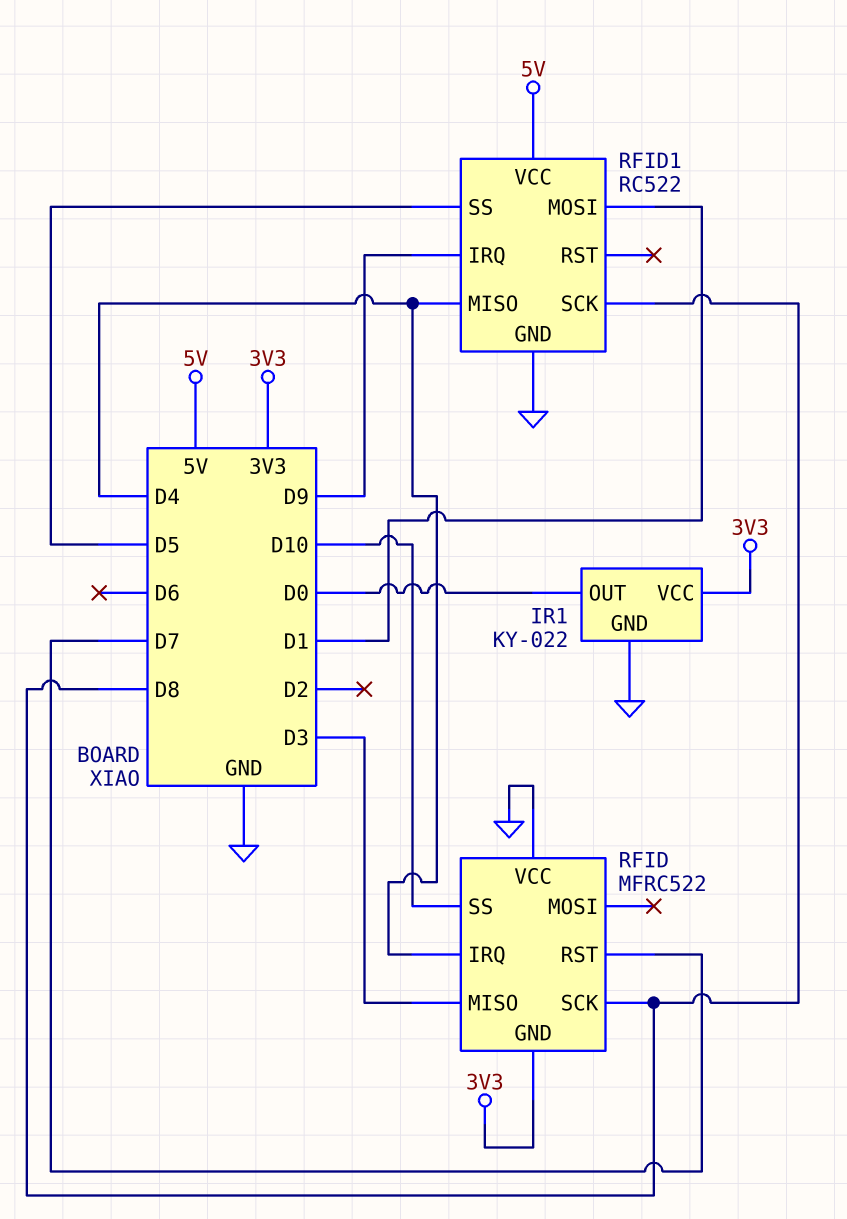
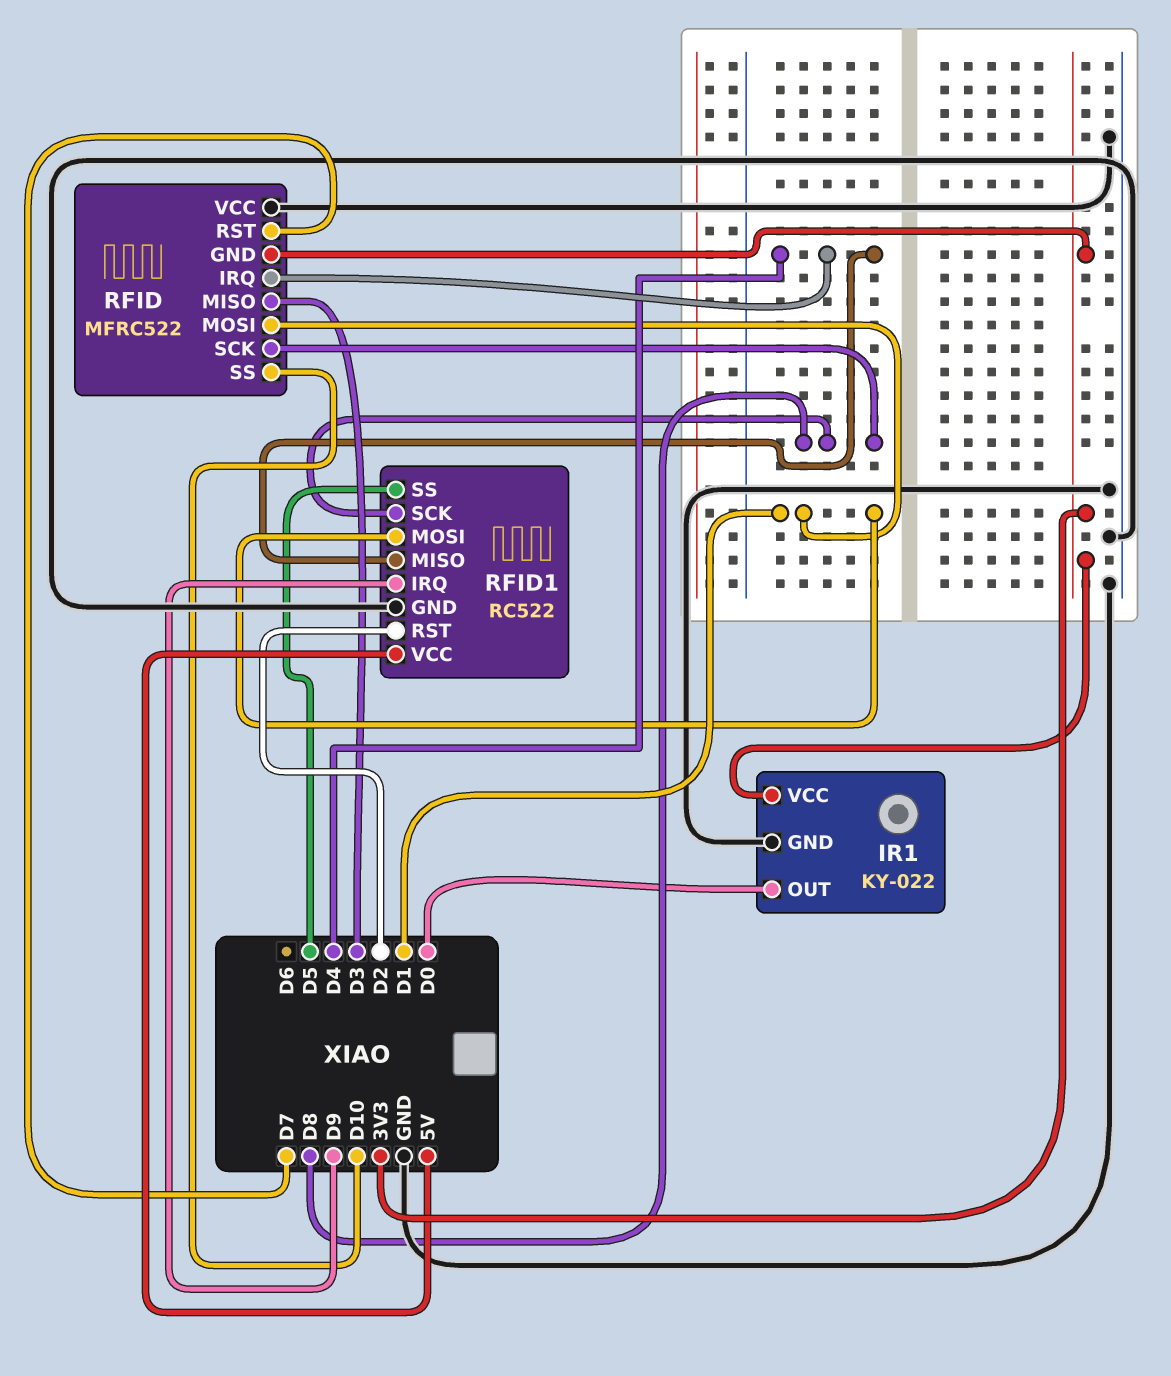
RFID pin MOSI: none -> D1
RFID1 pin RST: none -> D2

